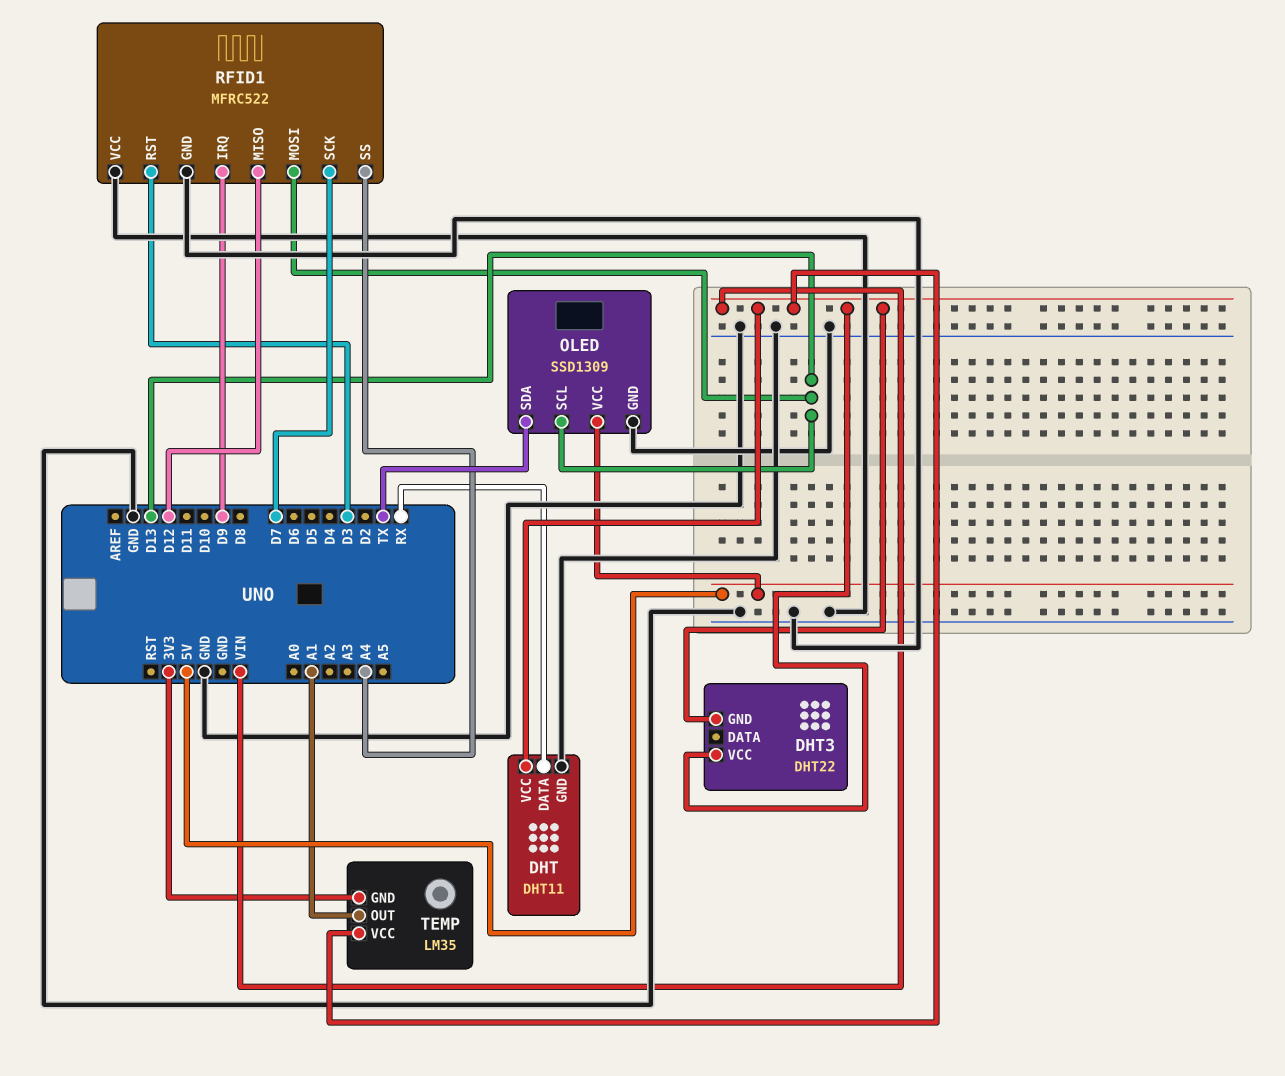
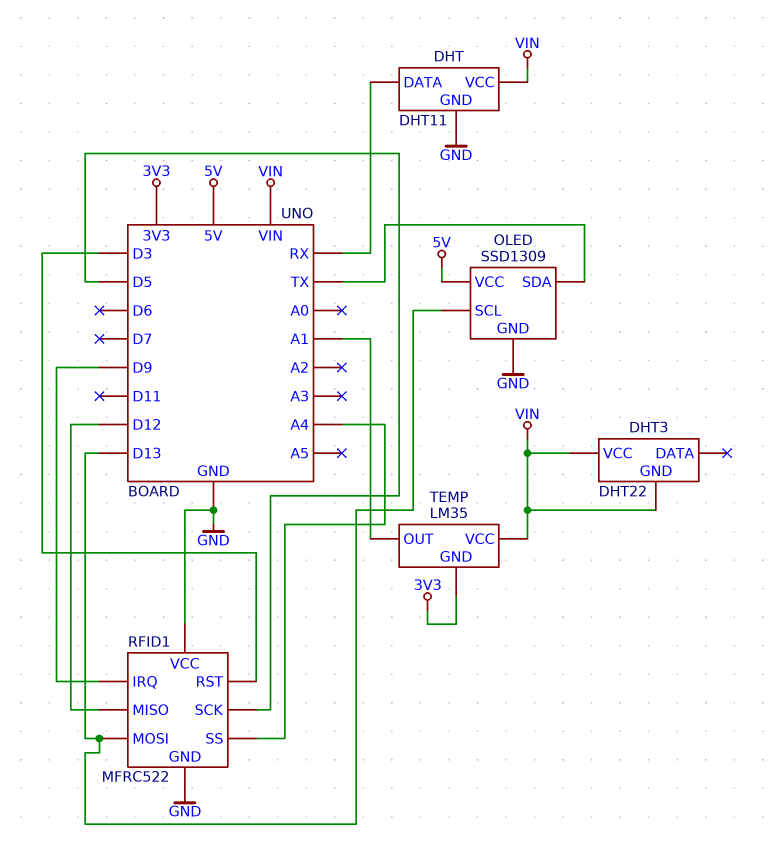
RFID1 pin SCK: D7 -> D5

